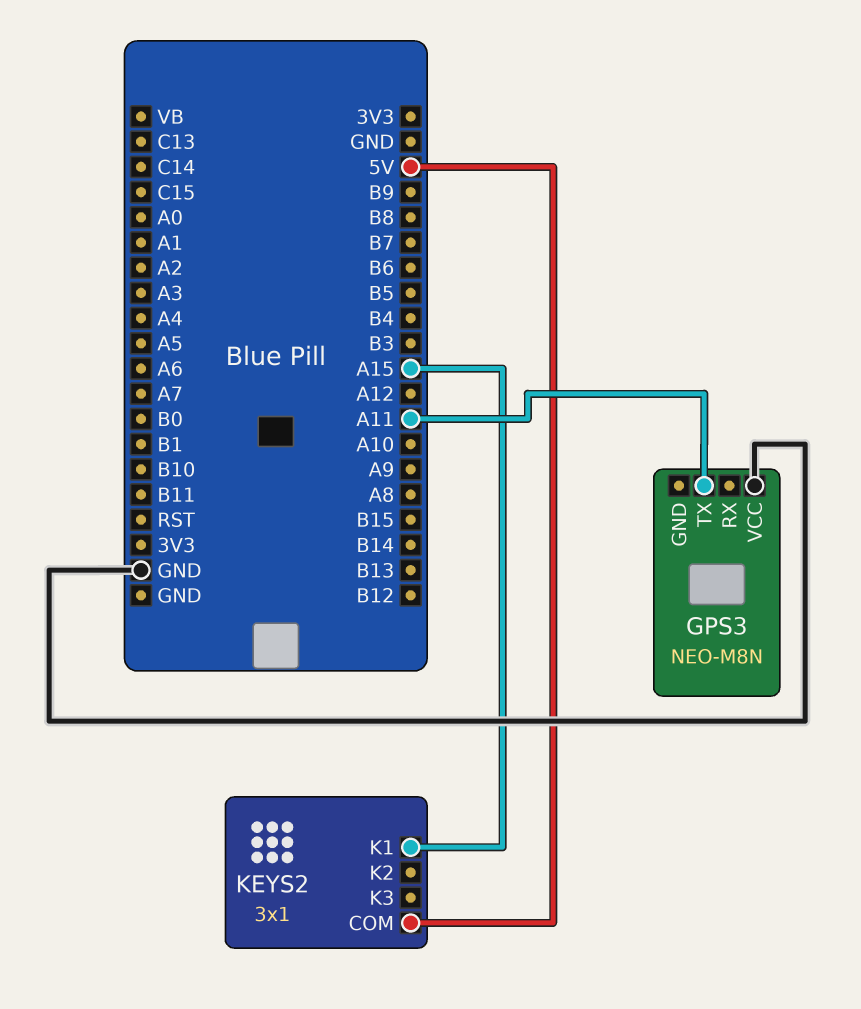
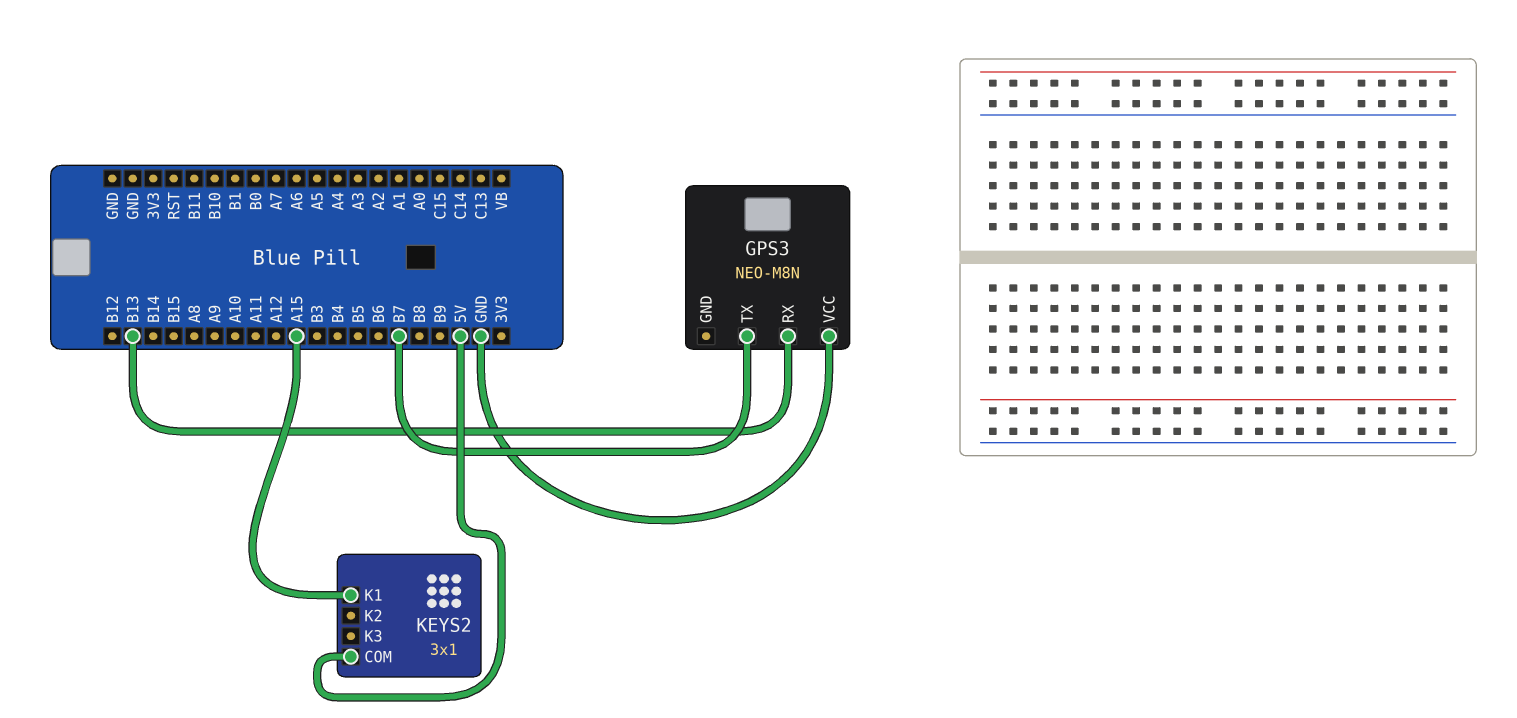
GPS3 pin RX: none -> B13
GPS3 pin TX: A11 -> B7

